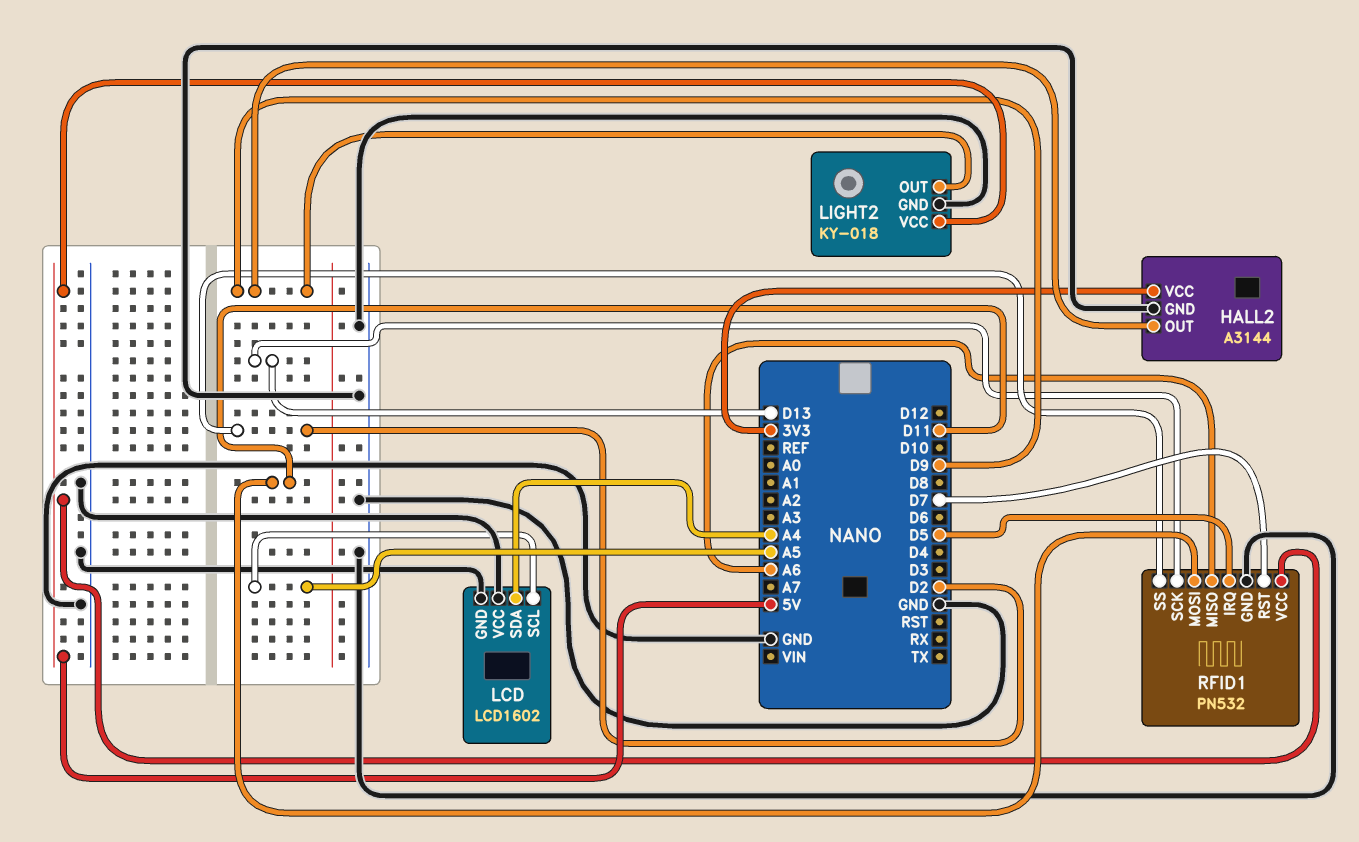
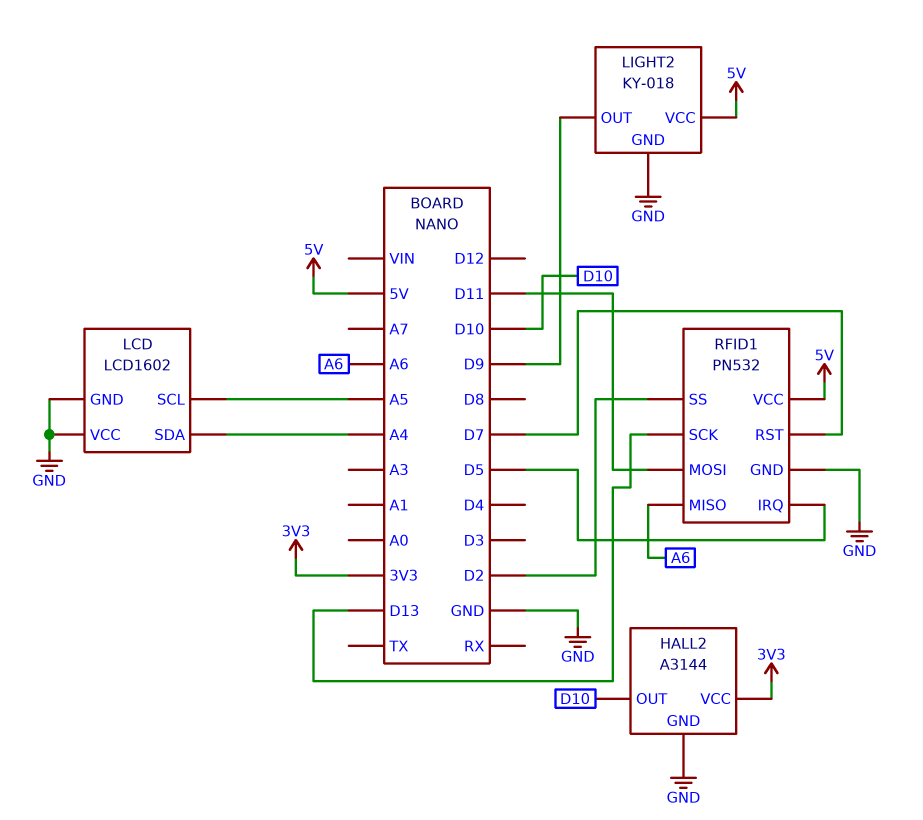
HALL2 pin OUT: D9 -> D10

